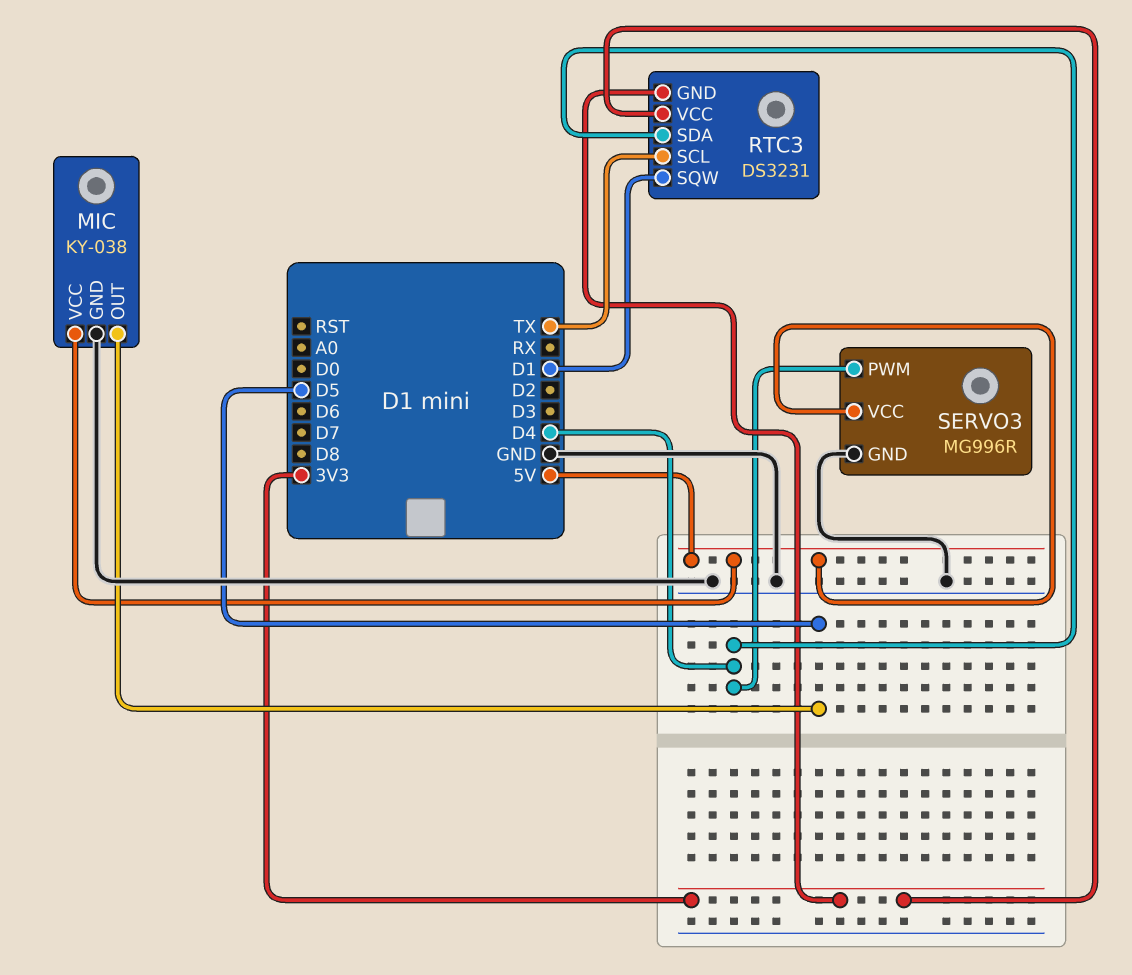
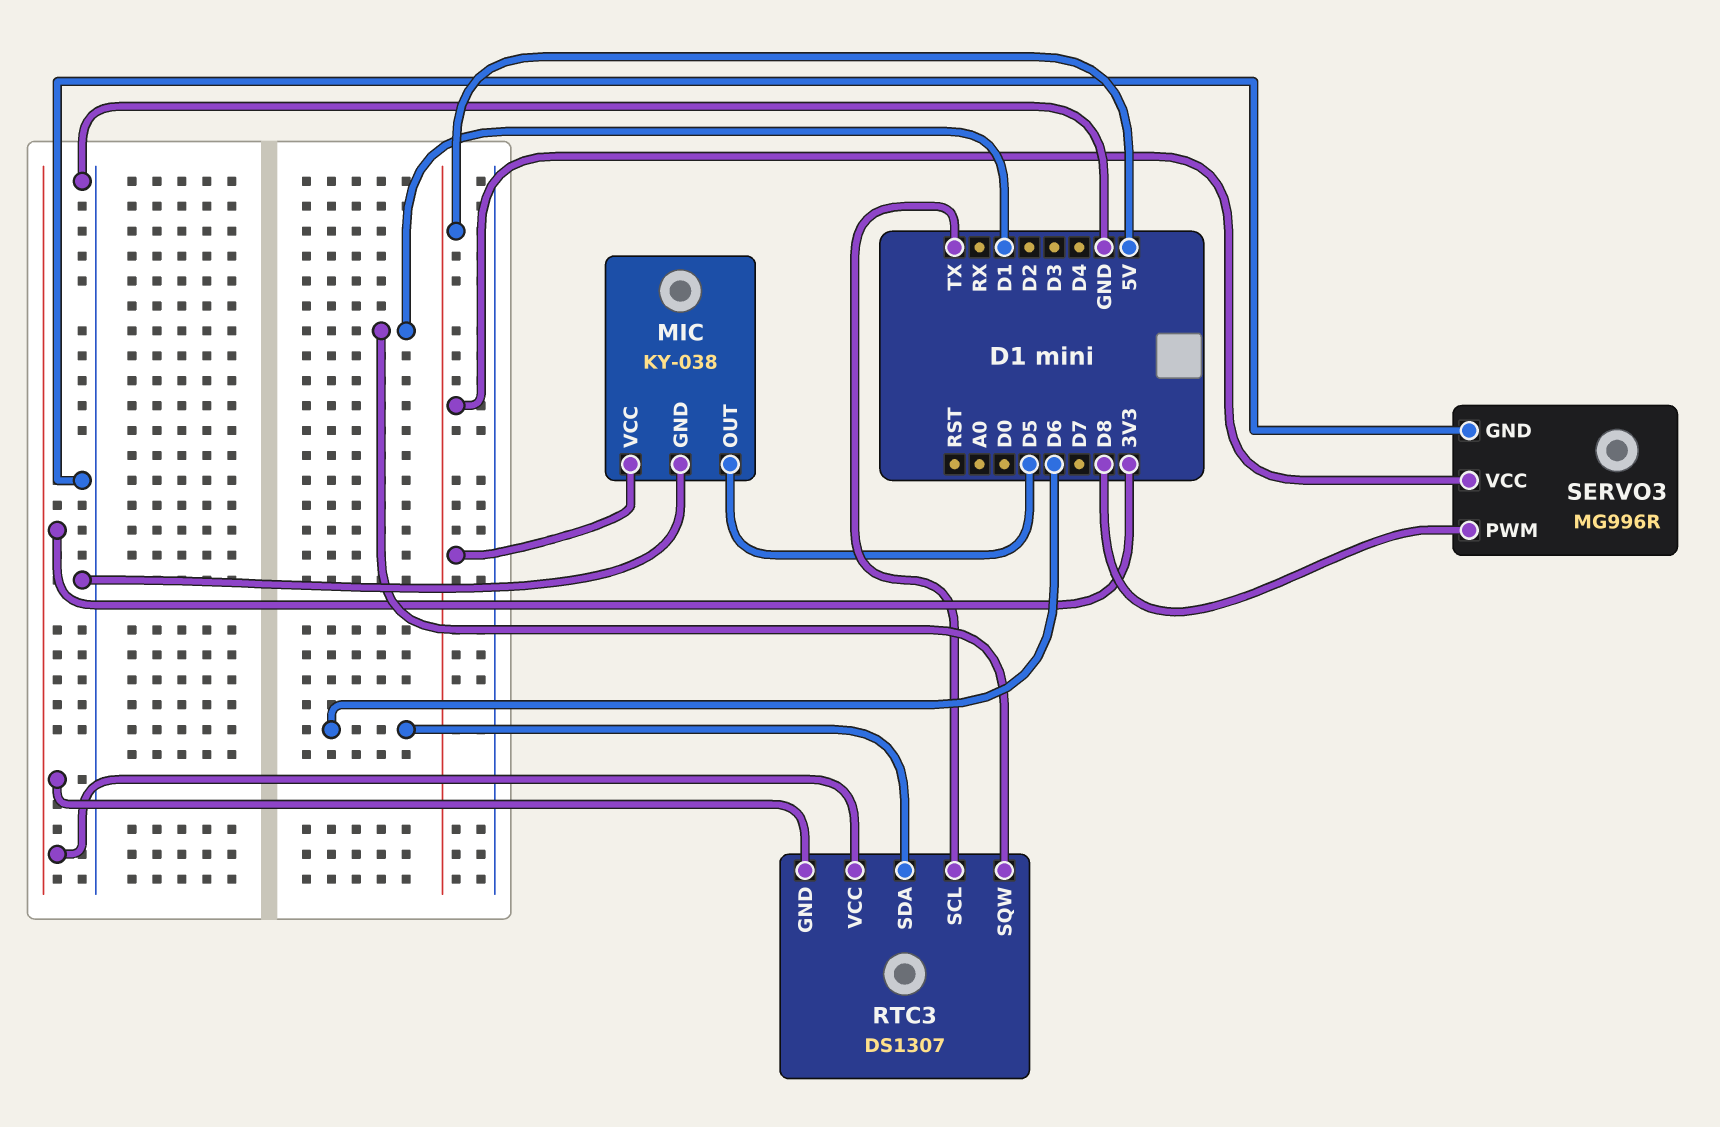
RTC3: DS3231 -> DS1307
RTC3 pin SDA: D4 -> D6
SERVO3 pin PWM: D4 -> D8

